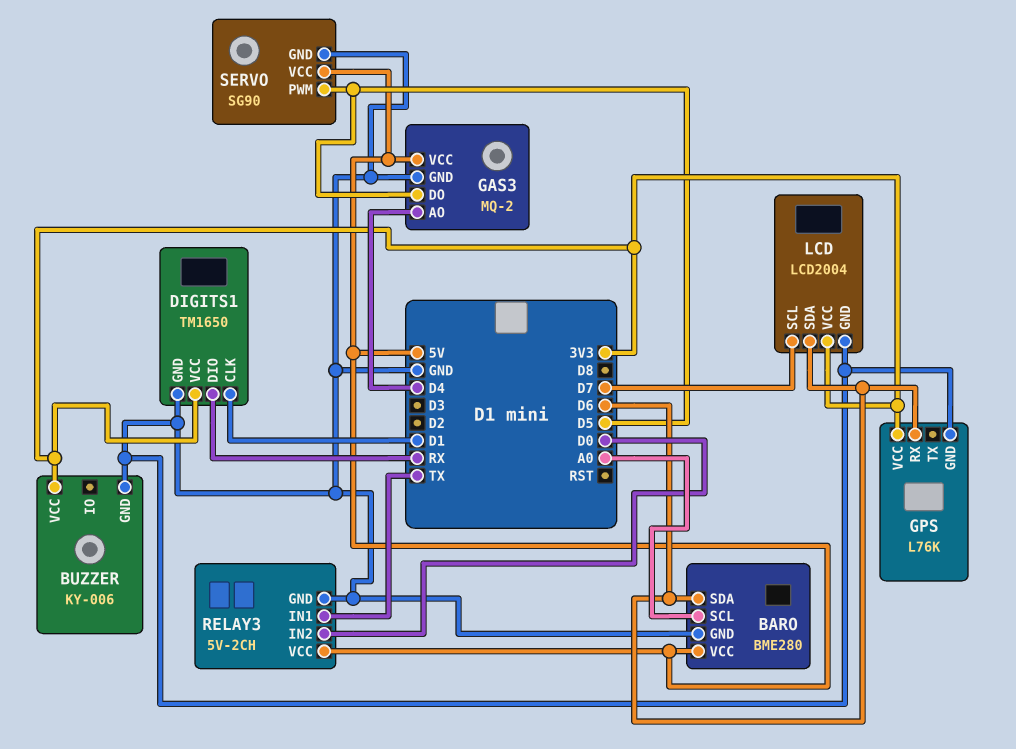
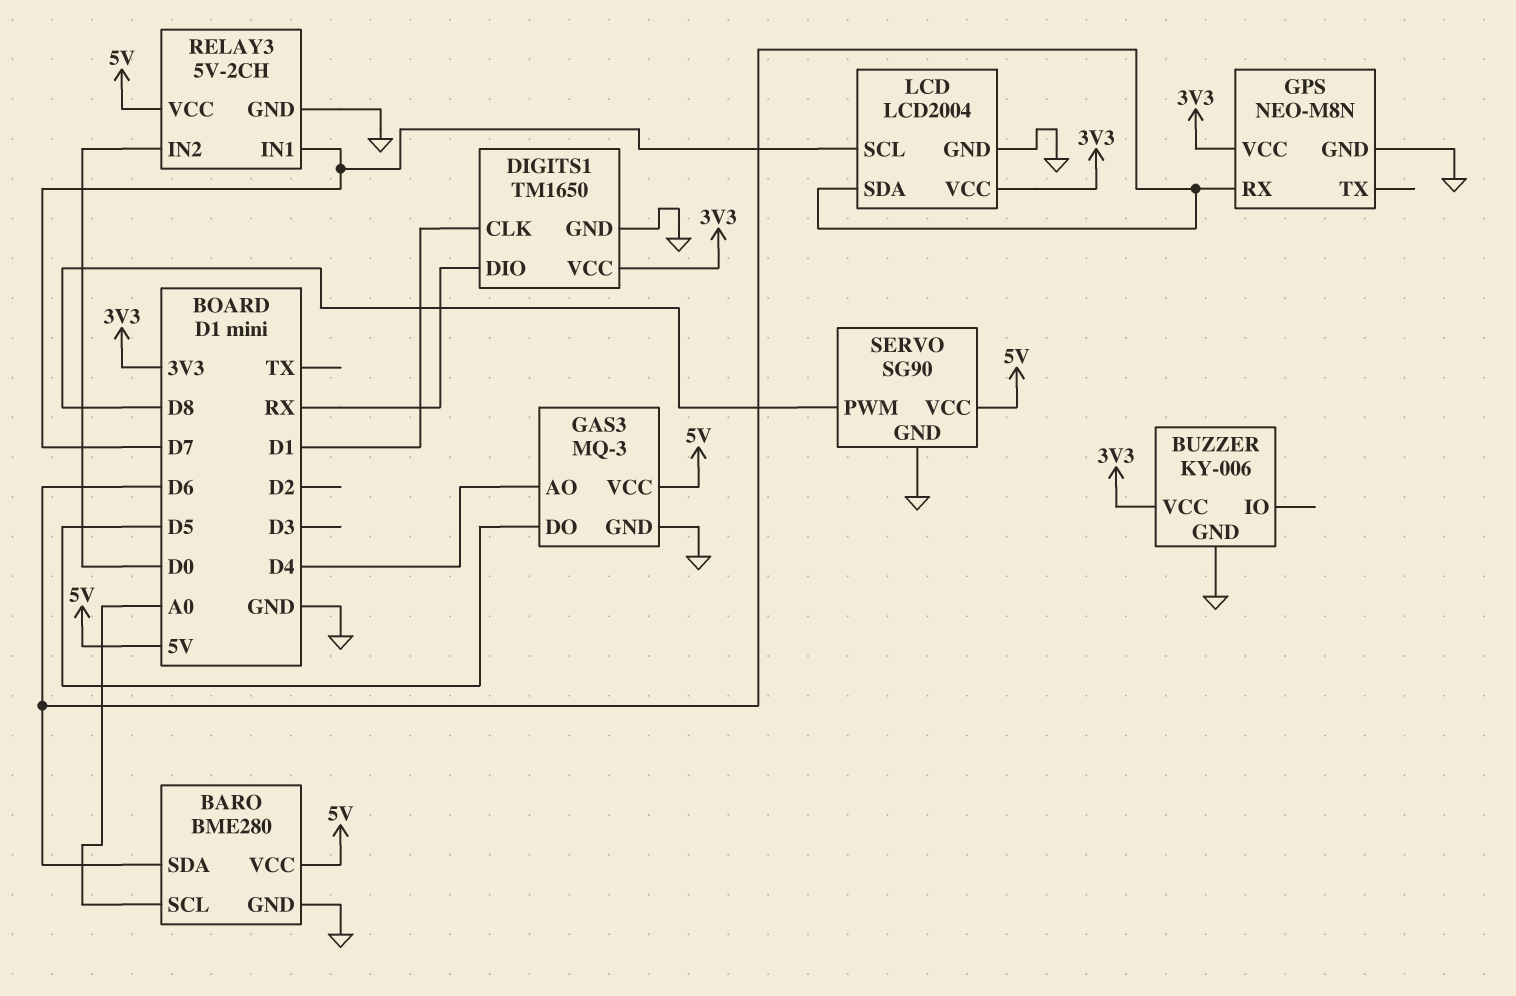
GAS3: MQ-2 -> MQ-3
GPS: L76K -> NEO-M8N
RELAY3 pin IN1: TX -> D7
SERVO pin PWM: D5 -> D8

